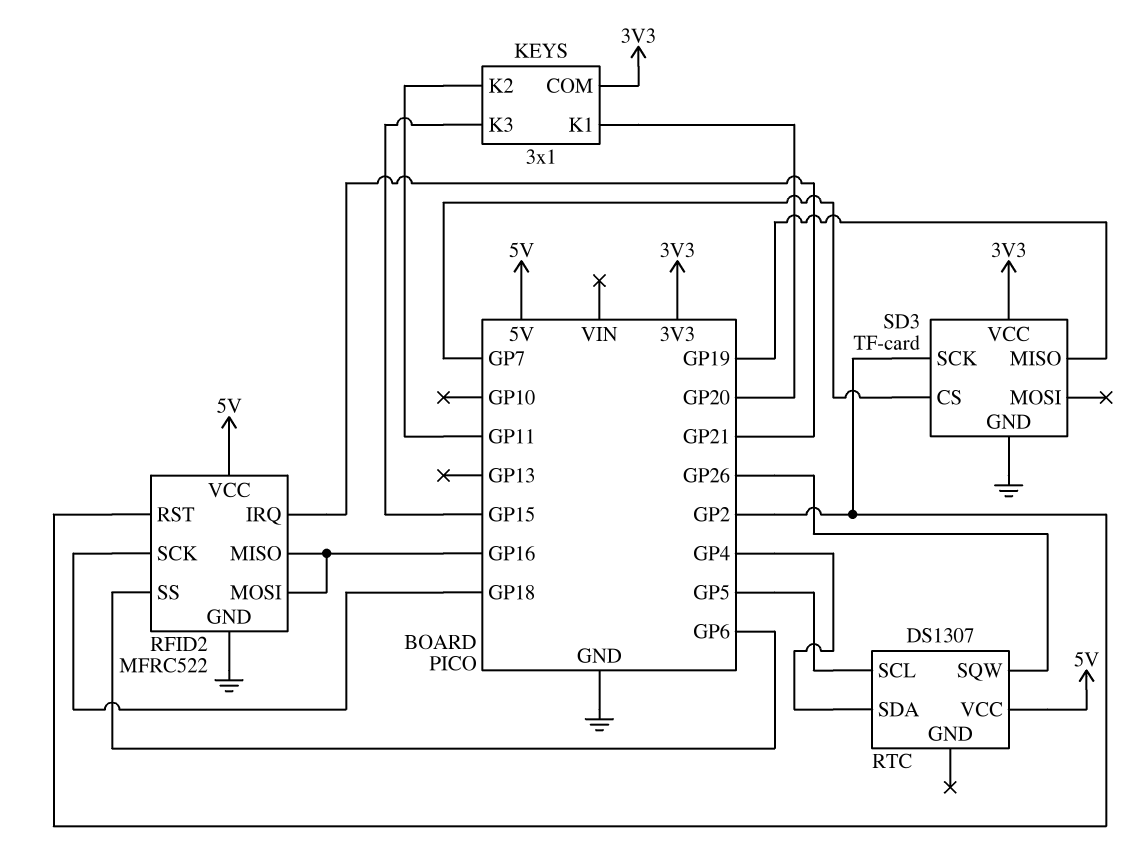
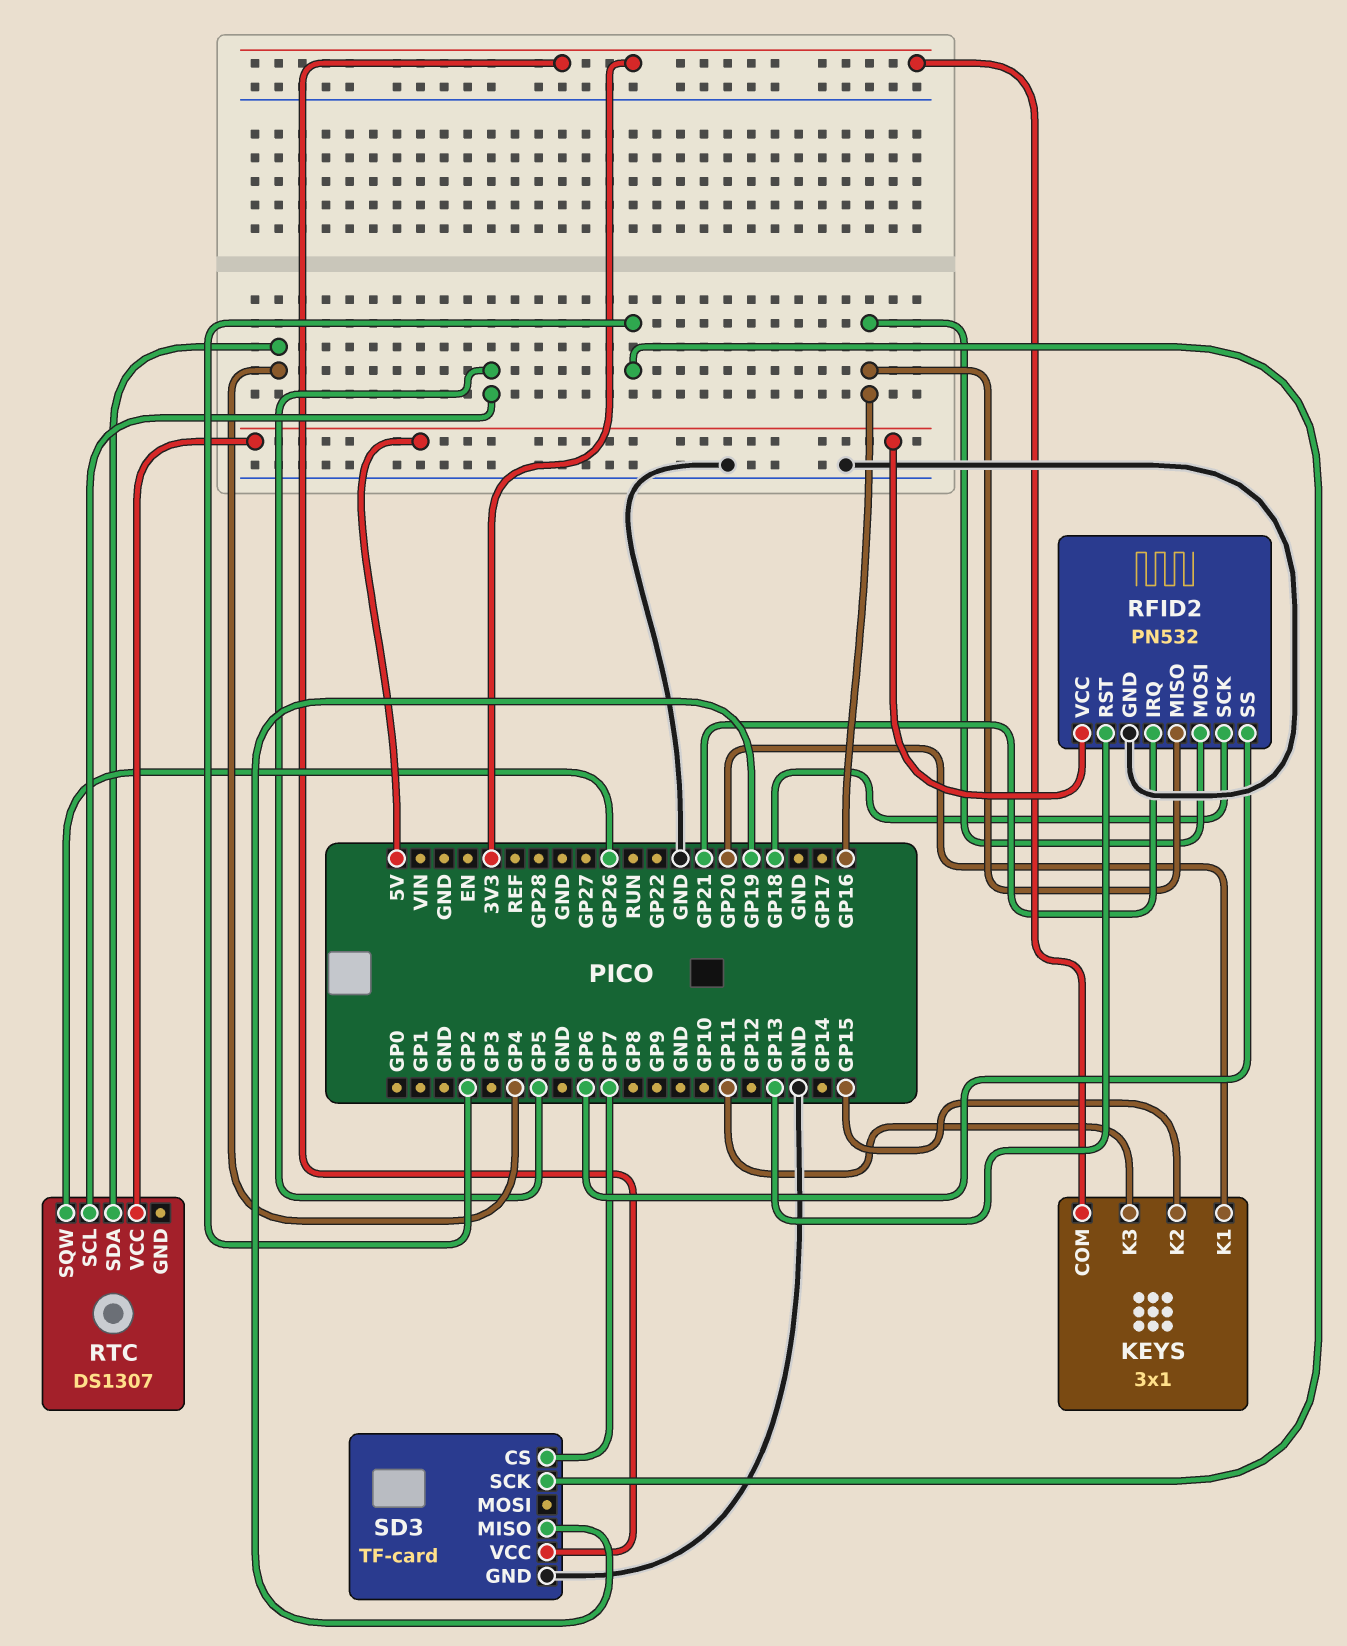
KEYS pin K2: GP11 -> GP15
KEYS pin K3: GP15 -> GP11
RFID2: MFRC522 -> PN532
RFID2 pin RST: GP2 -> GP13

